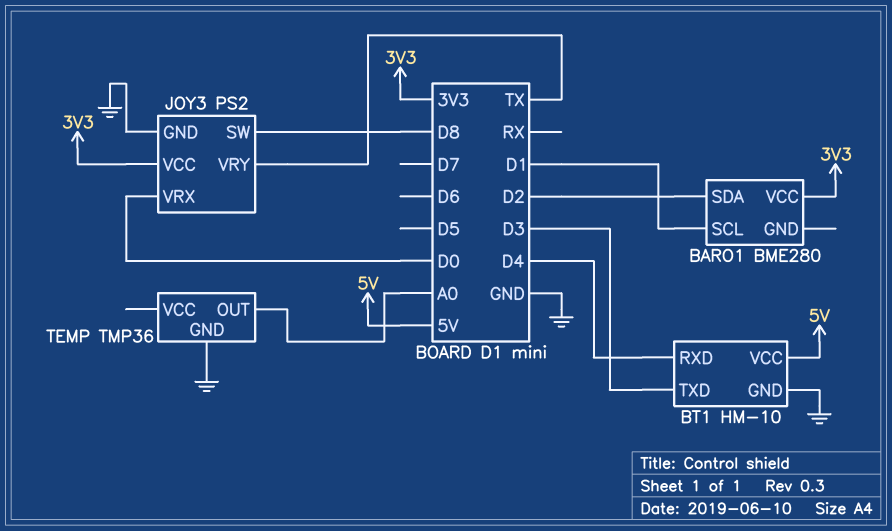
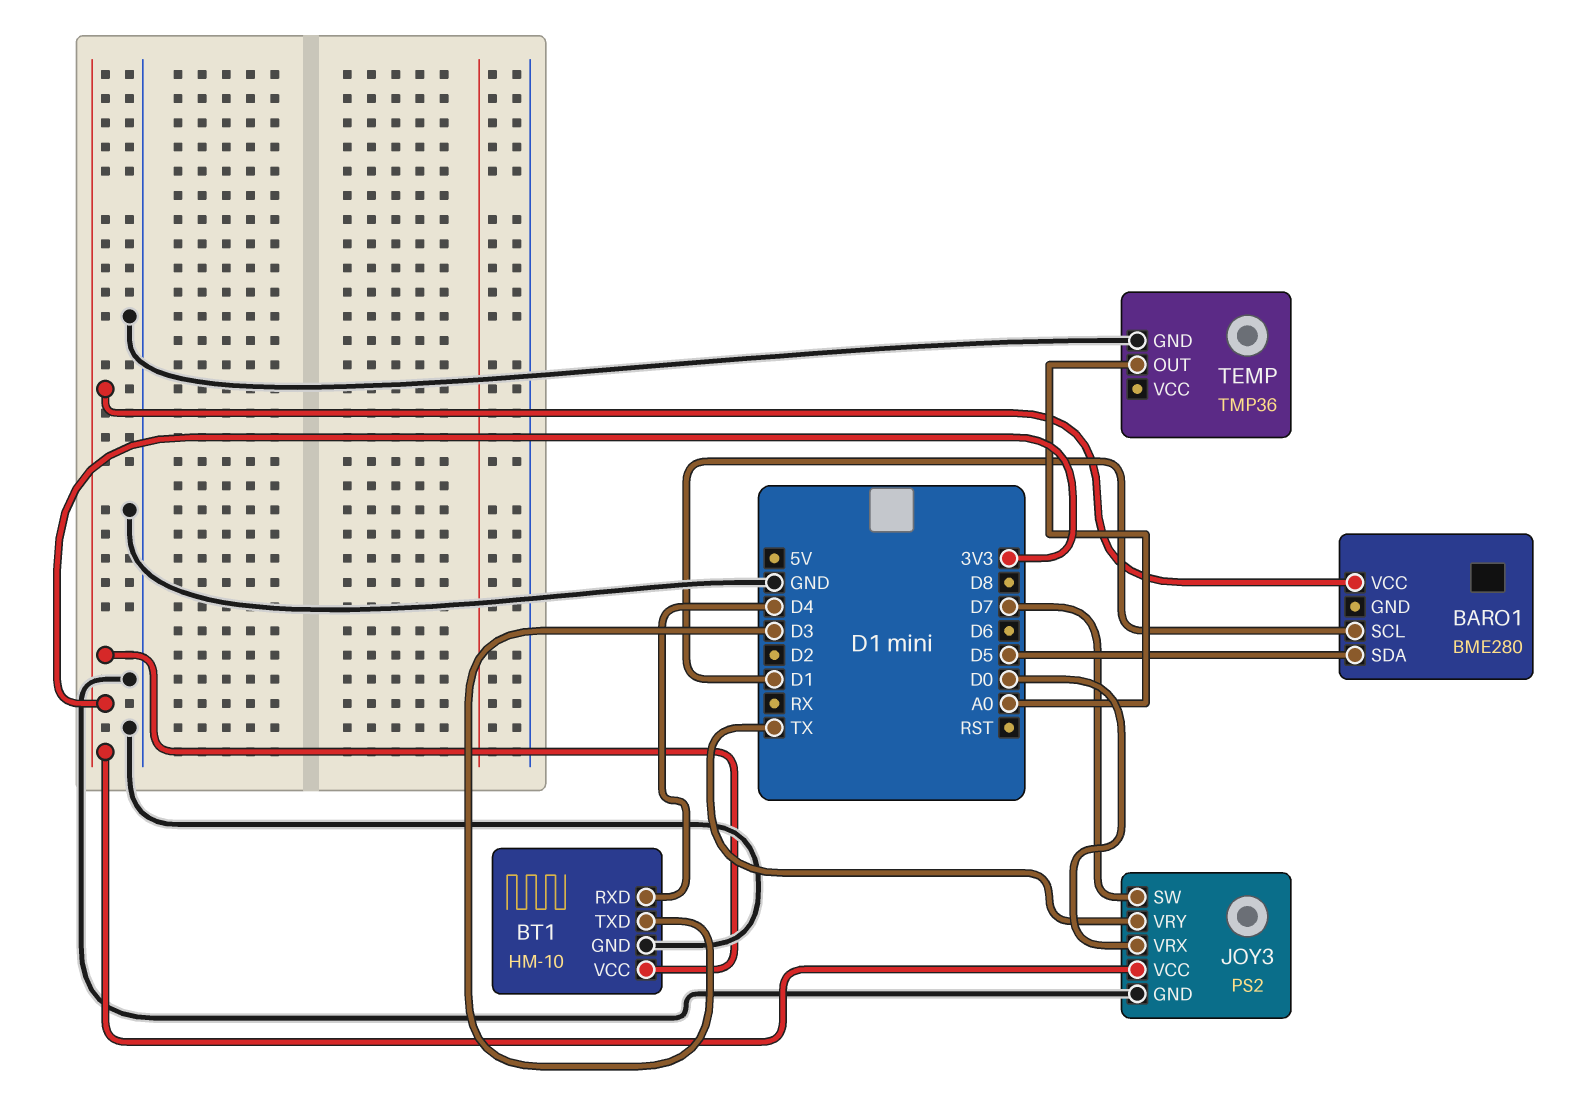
BARO1 pin SDA: D2 -> D5
BT1 pin VCC: 5V -> 3V3
JOY3 pin SW: D8 -> D7

